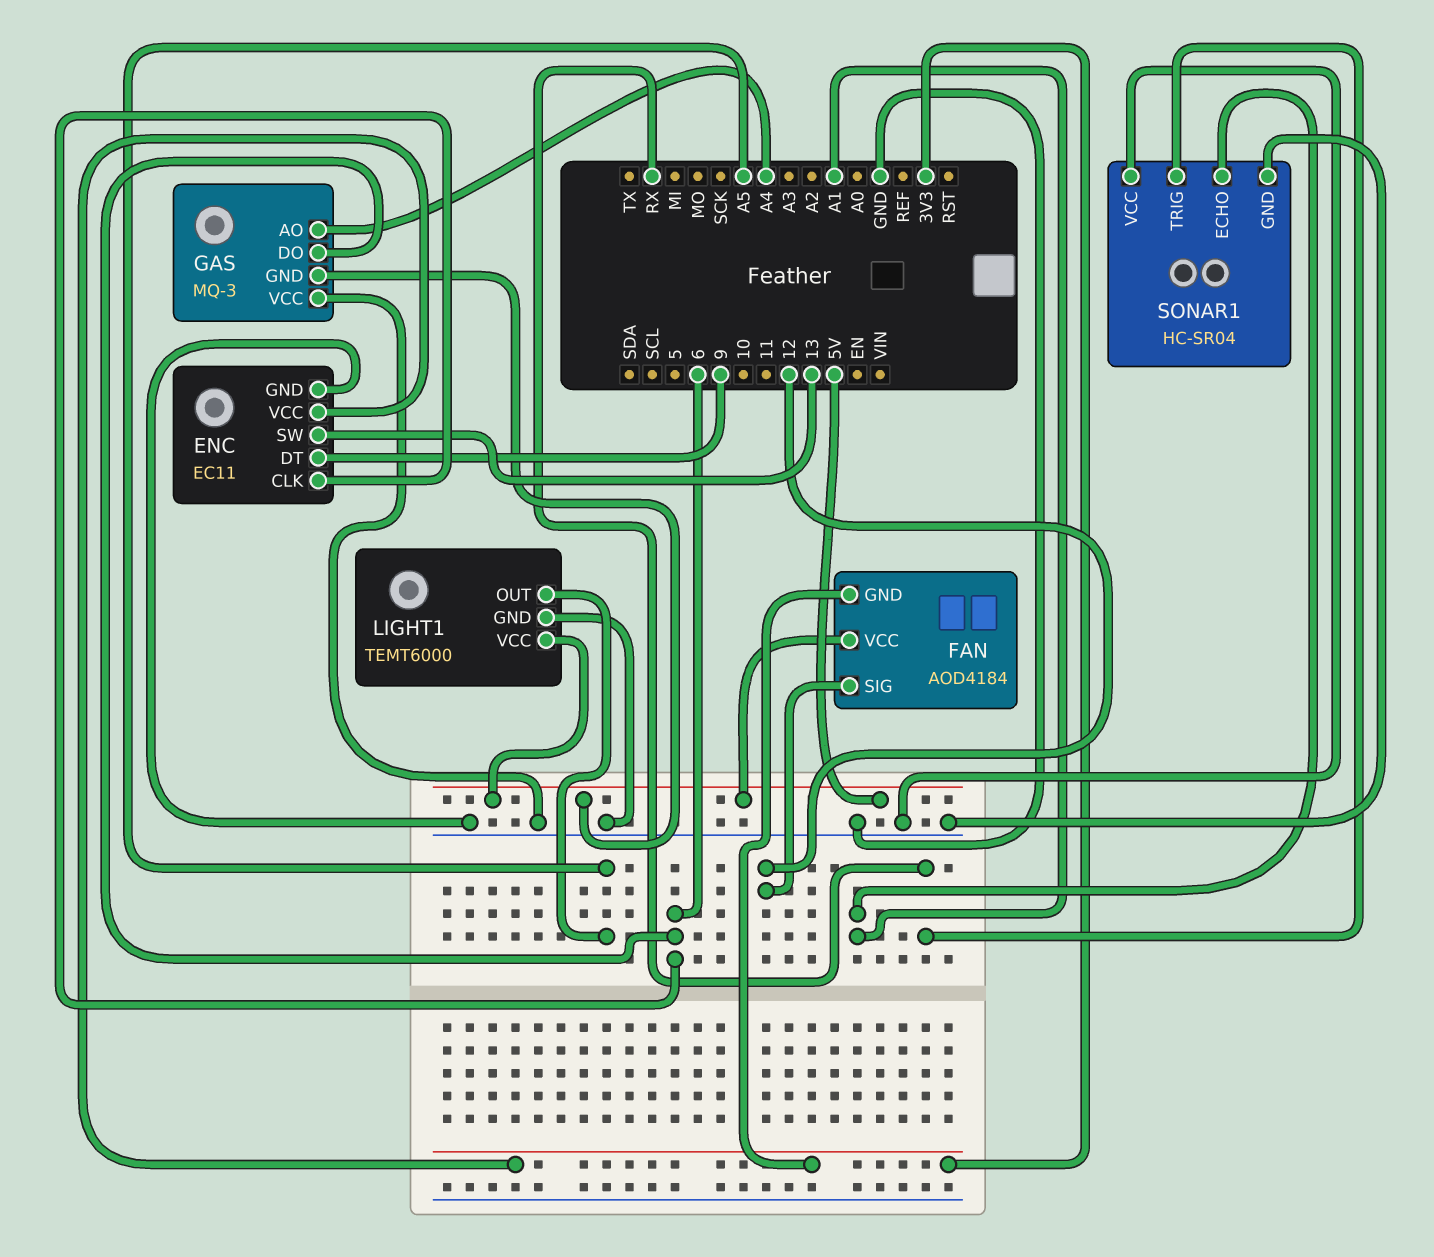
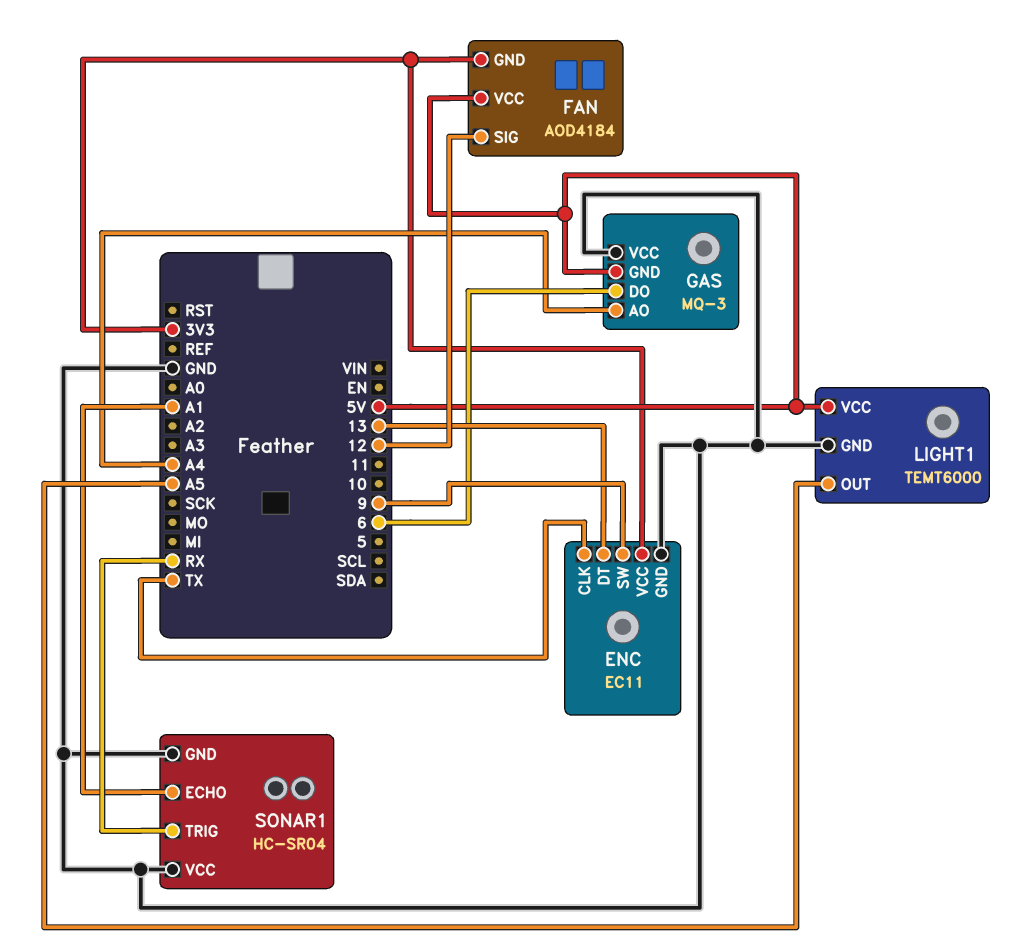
ENC pin CLK: 6 -> TX
ENC pin DT: 9 -> 13
ENC pin SW: 13 -> 9

